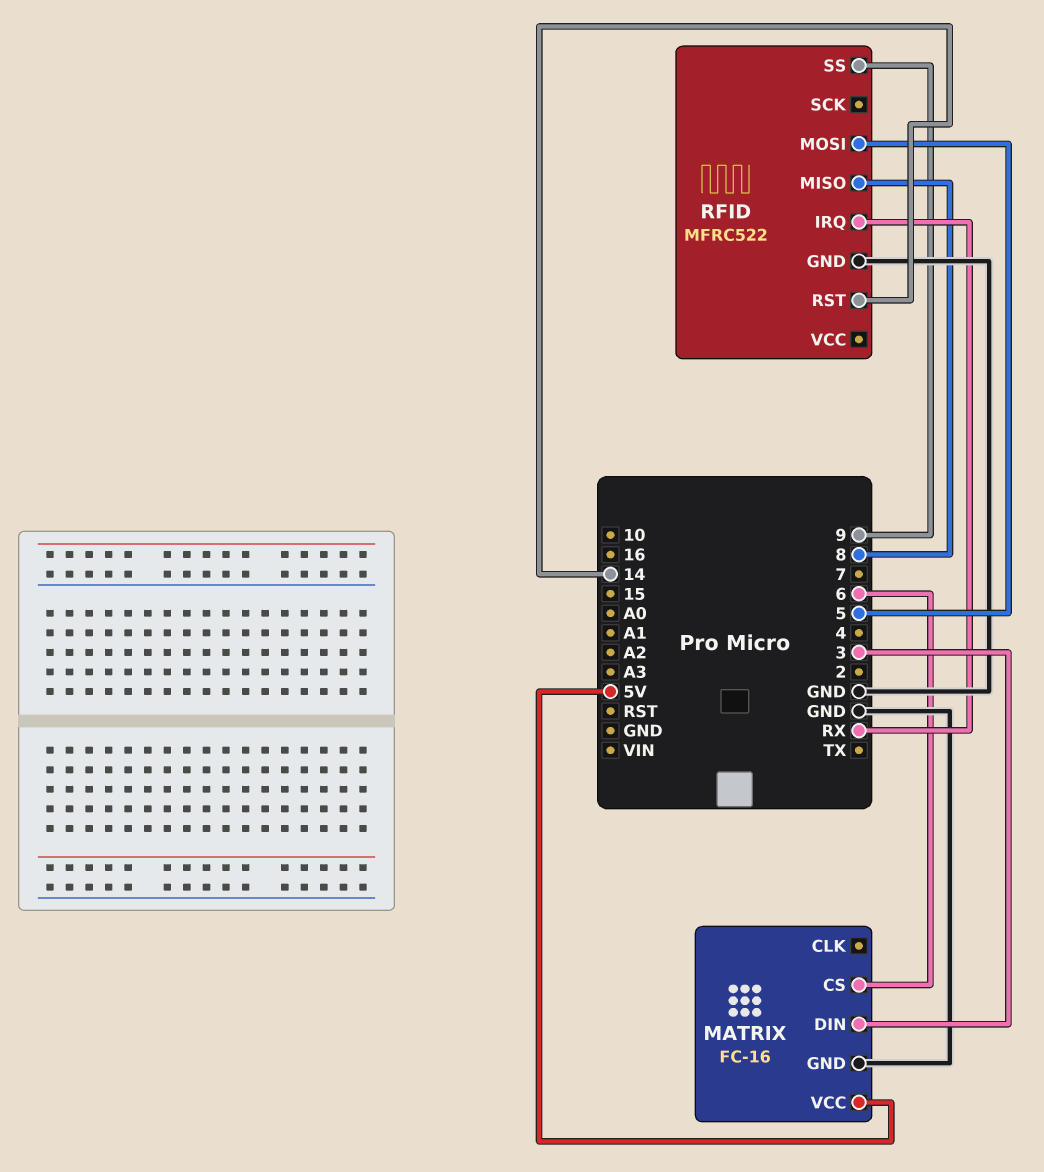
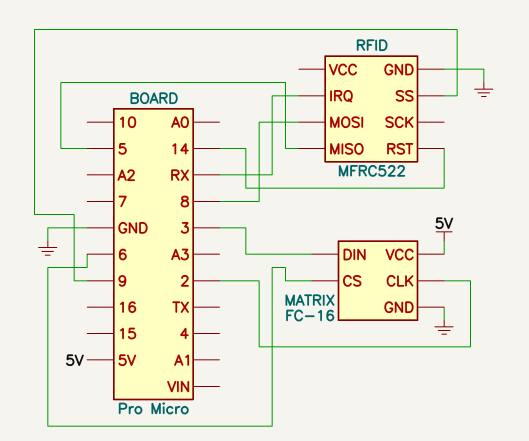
MATRIX pin CLK: none -> 2
RFID pin MISO: 8 -> 5
RFID pin MOSI: 5 -> 8

